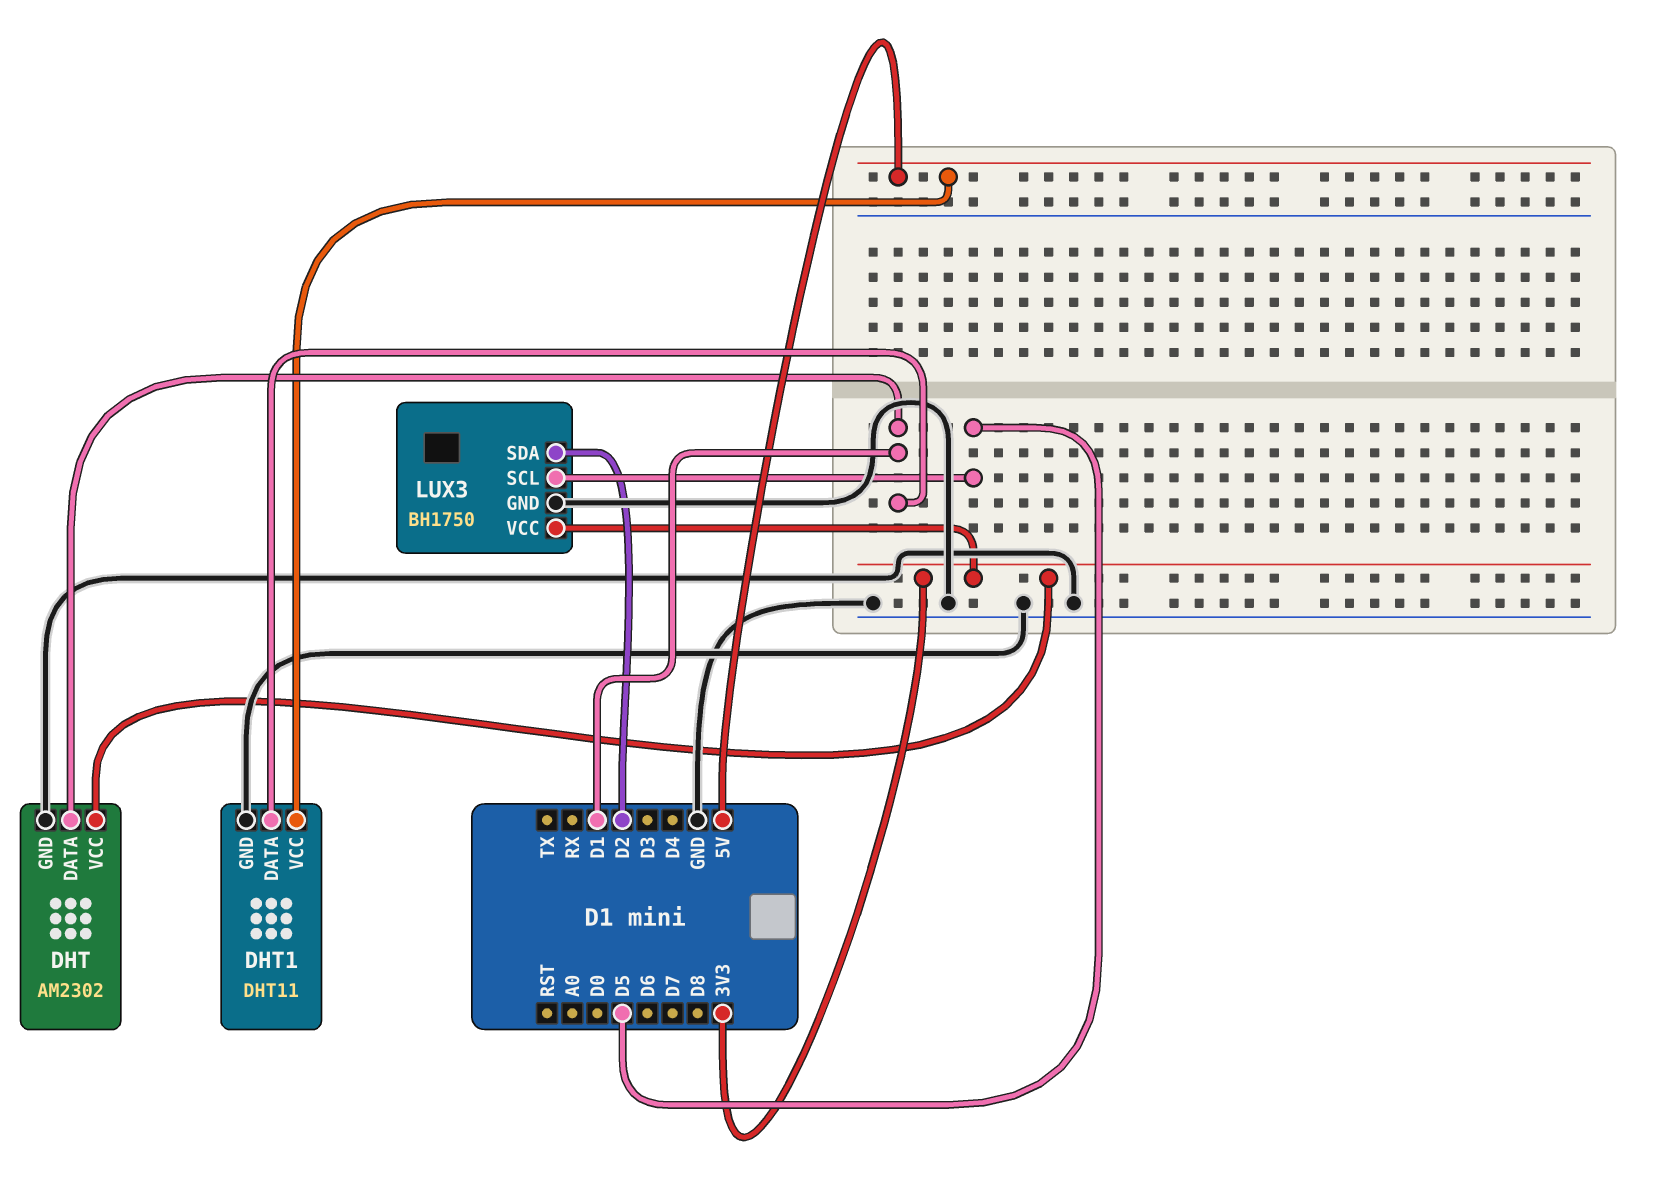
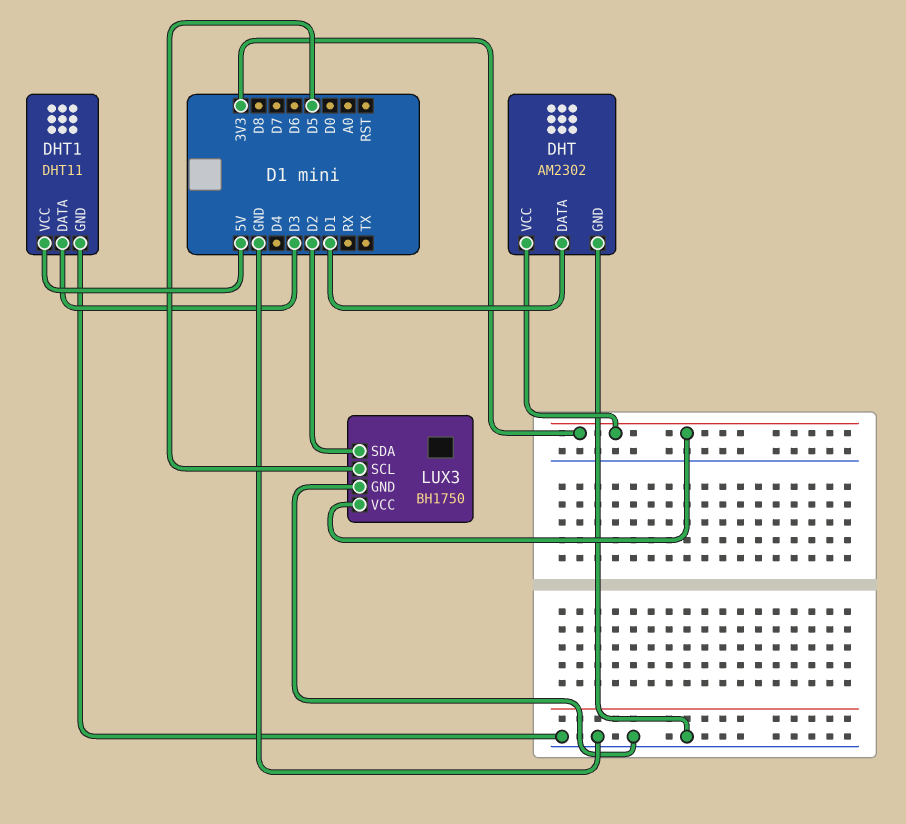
DHT1 pin DATA: D1 -> D3

